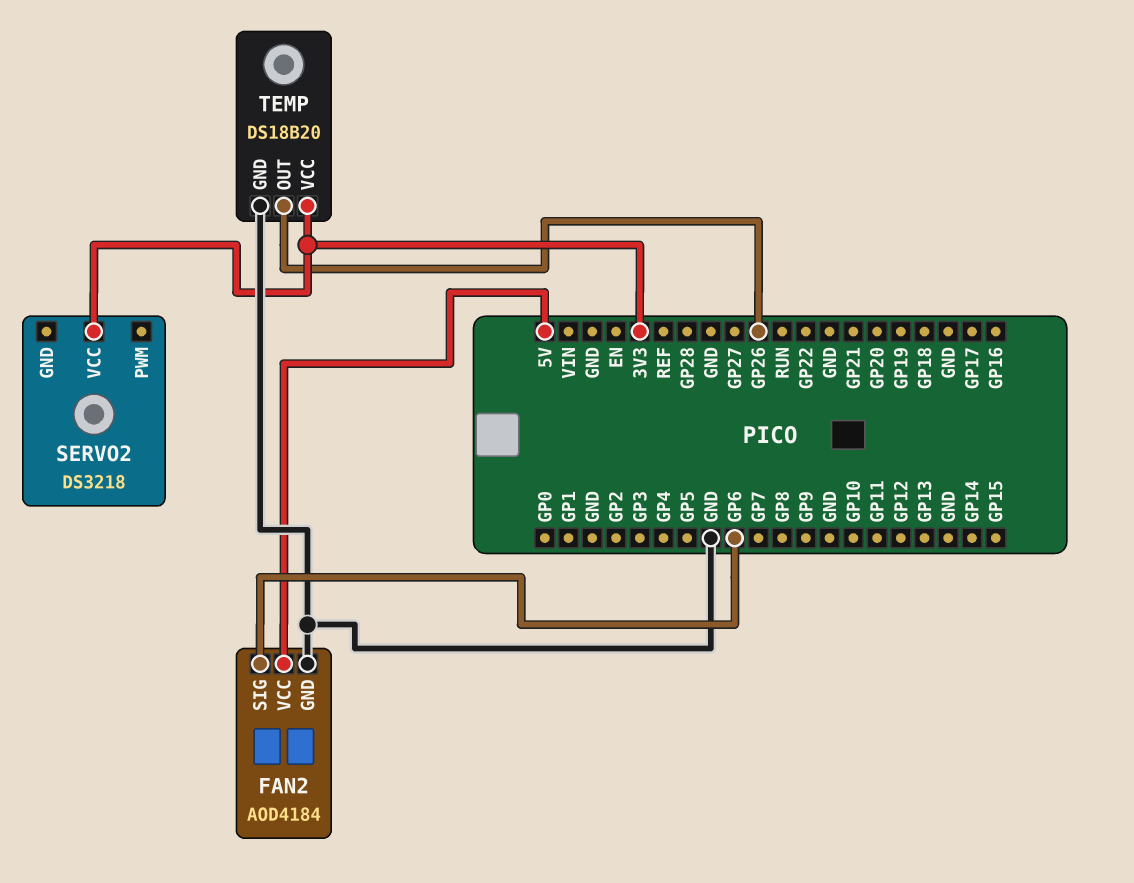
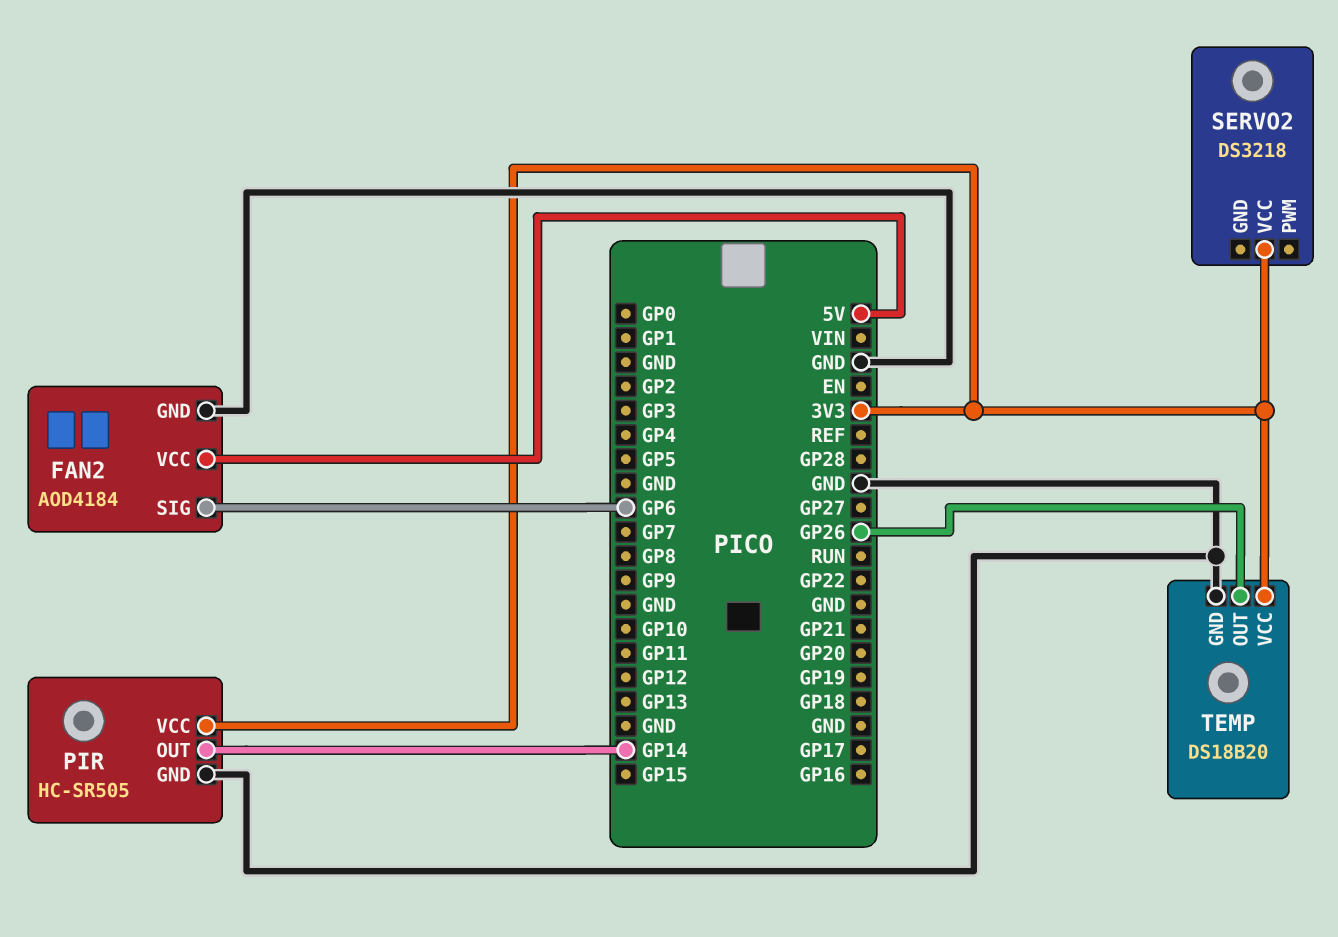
PIR: none -> HC-SR505
PIR pin GND: none -> GND
PIR pin OUT: none -> GP14
PIR pin VCC: none -> 3V3

